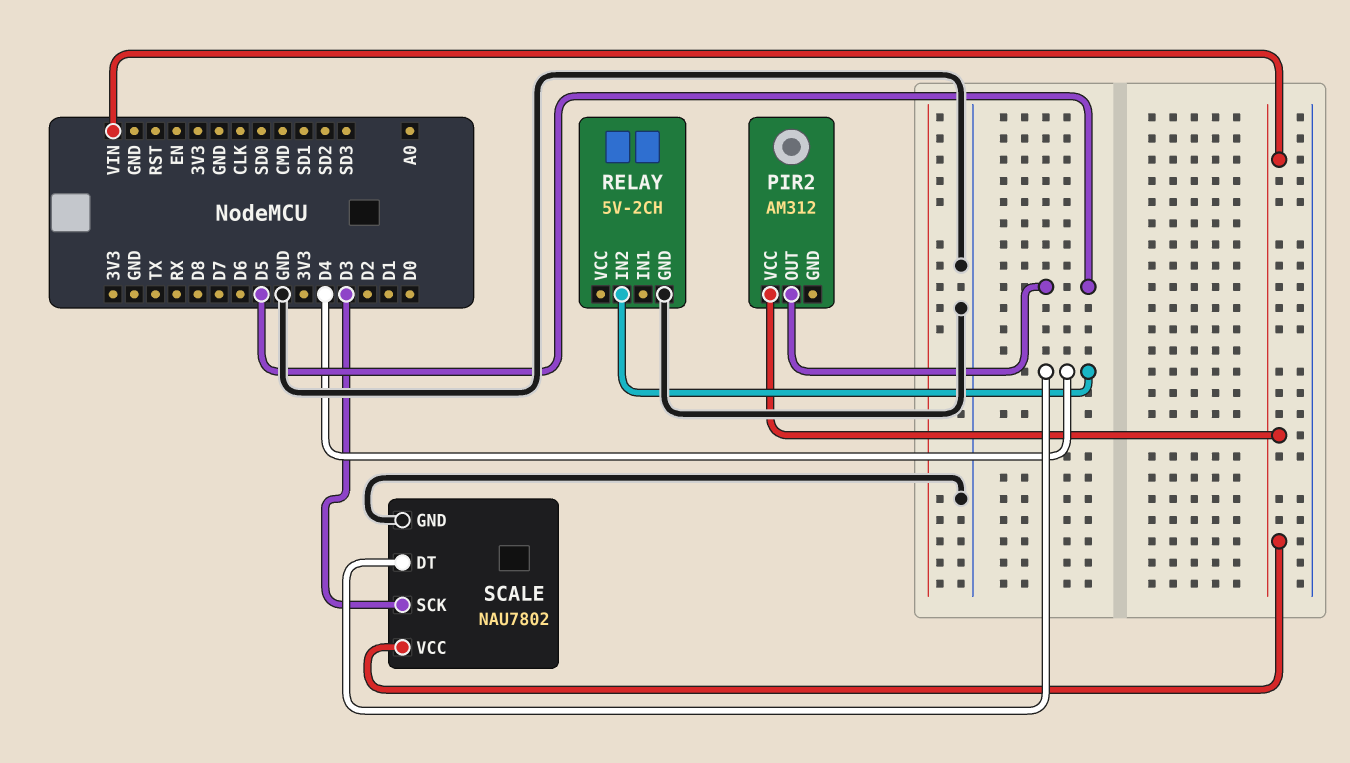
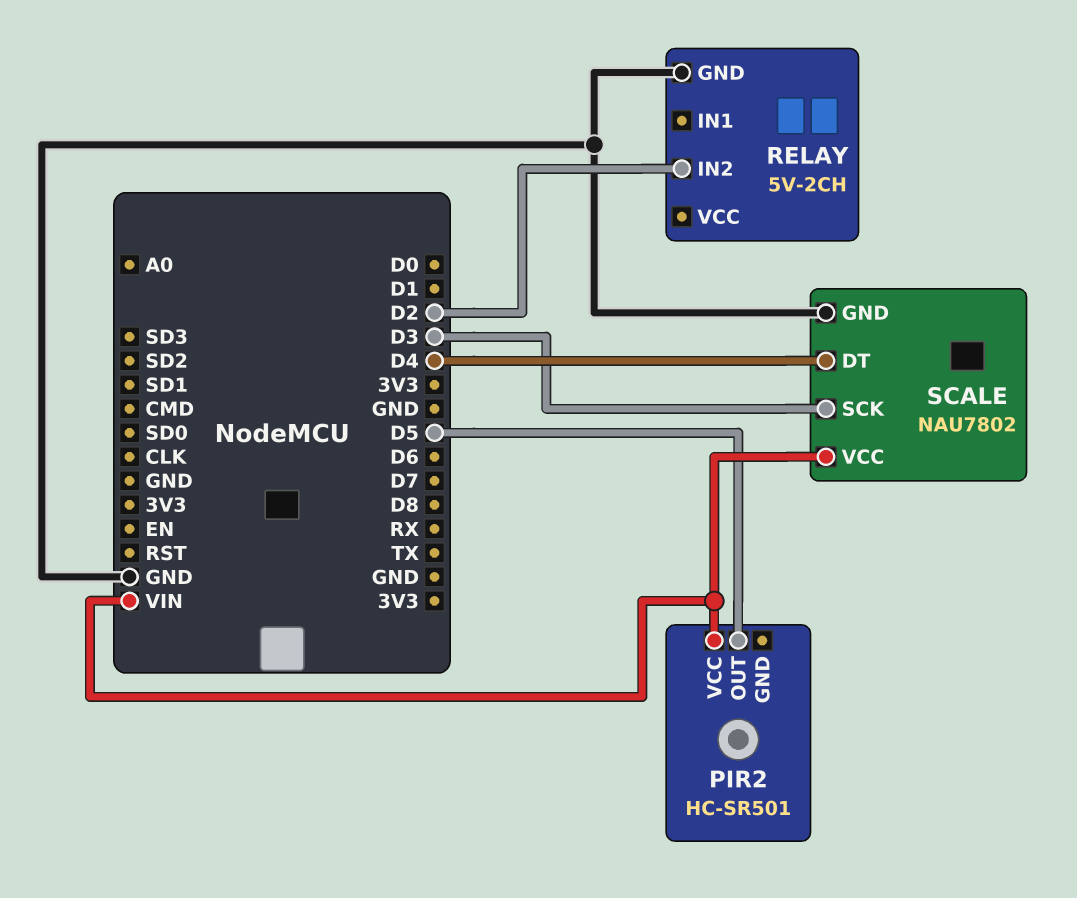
PIR2: AM312 -> HC-SR501
RELAY pin IN2: D4 -> D2

